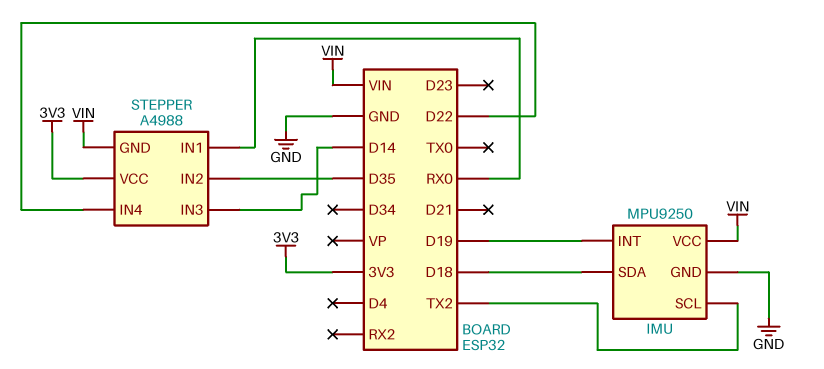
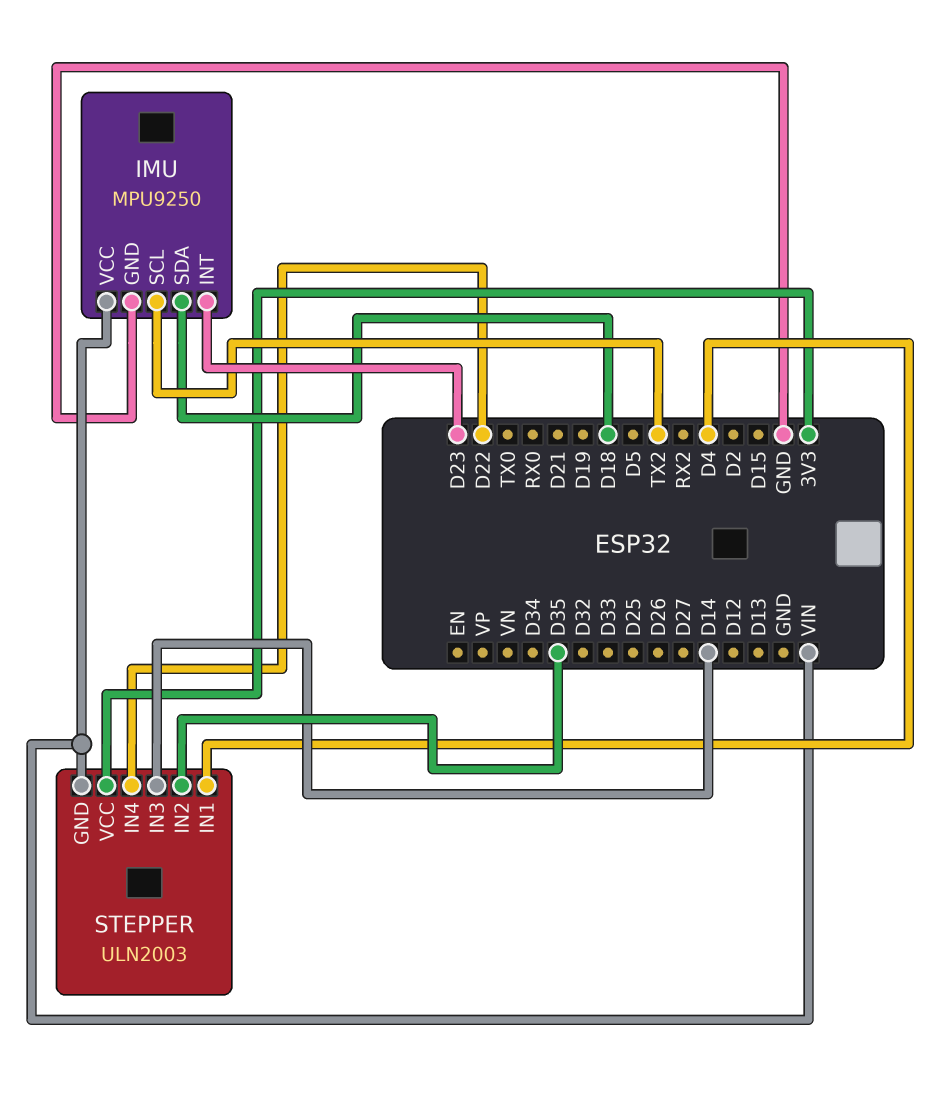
IMU pin INT: D19 -> D23
STEPPER: A4988 -> ULN2003
STEPPER pin IN1: RX0 -> D4

